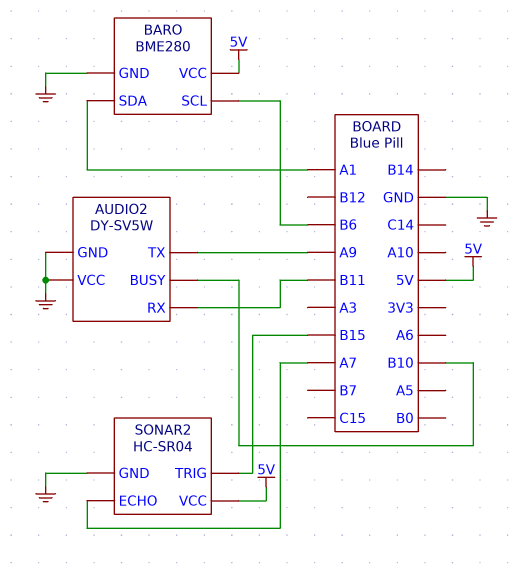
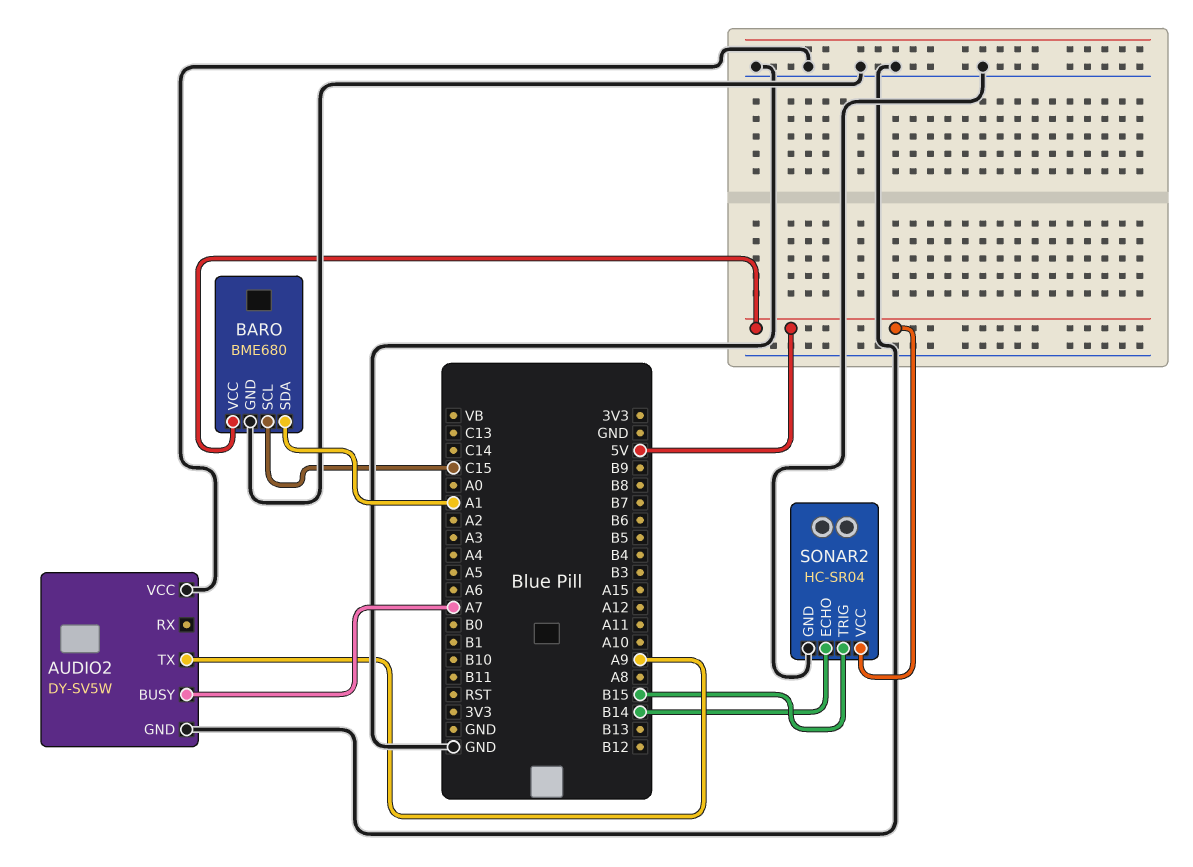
AUDIO2 pin BUSY: B10 -> A7
AUDIO2 pin RX: B11 -> none
BARO: BME280 -> BME680
BARO pin SCL: B6 -> C15
SONAR2 pin ECHO: A7 -> B14

